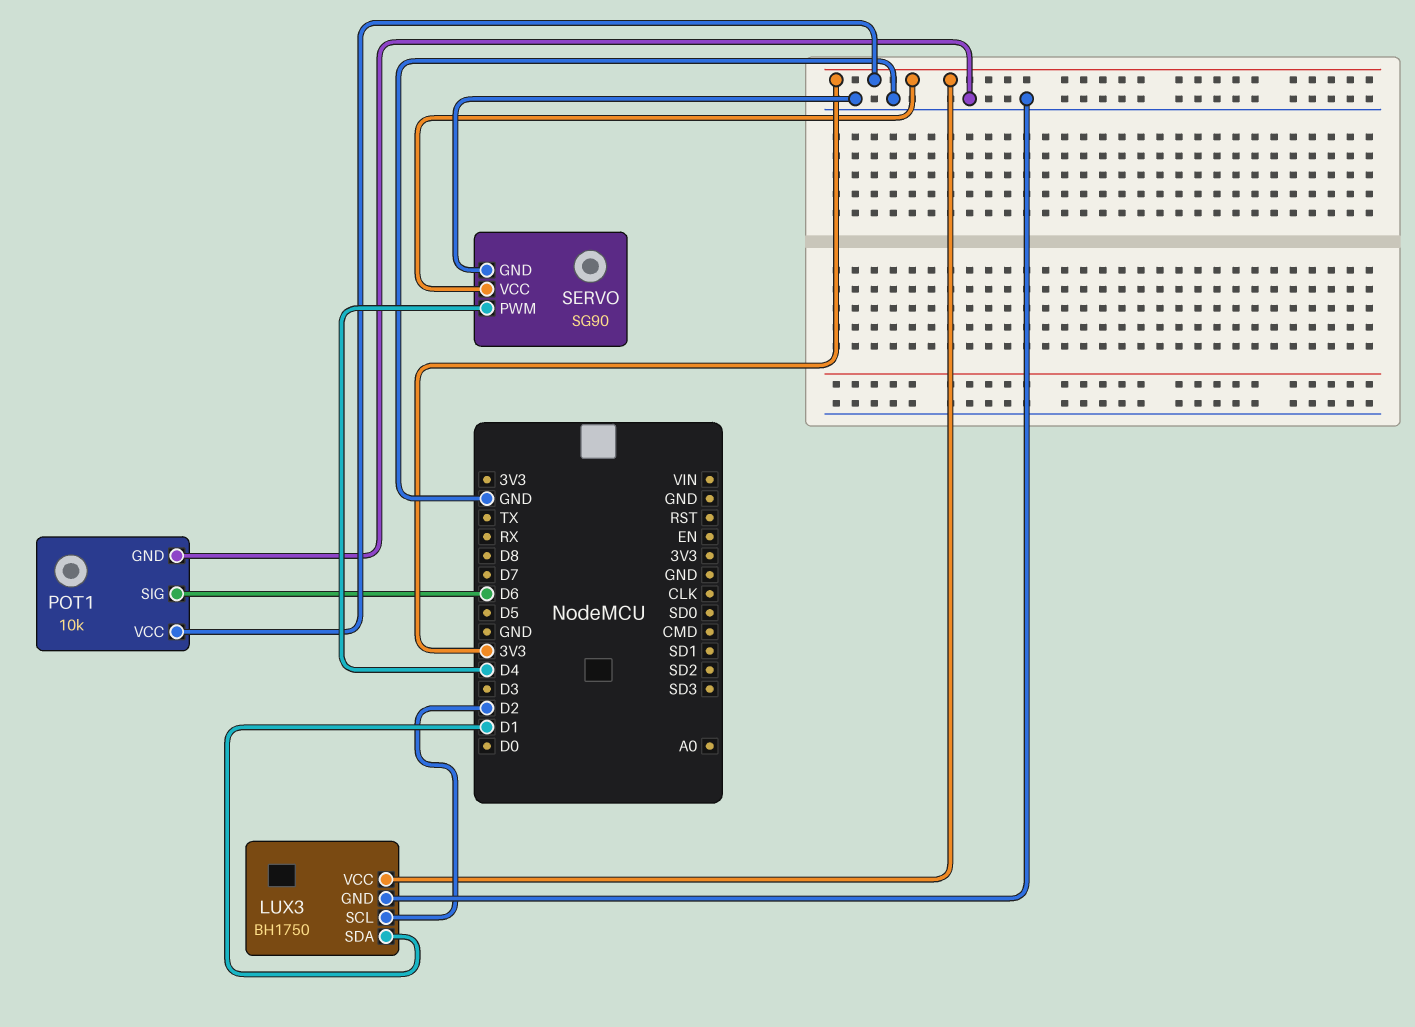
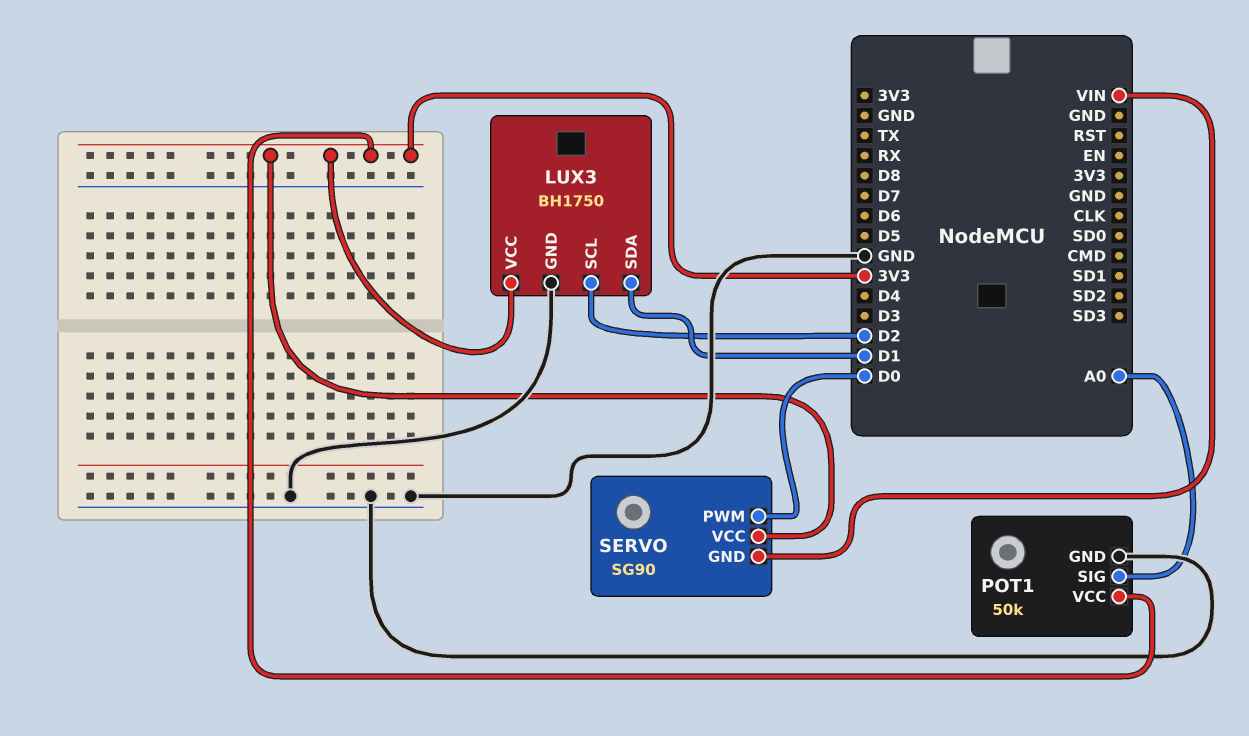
POT1: 10k -> 50k
POT1 pin SIG: D6 -> A0
SERVO pin GND: GND -> VIN
SERVO pin PWM: D4 -> D0

